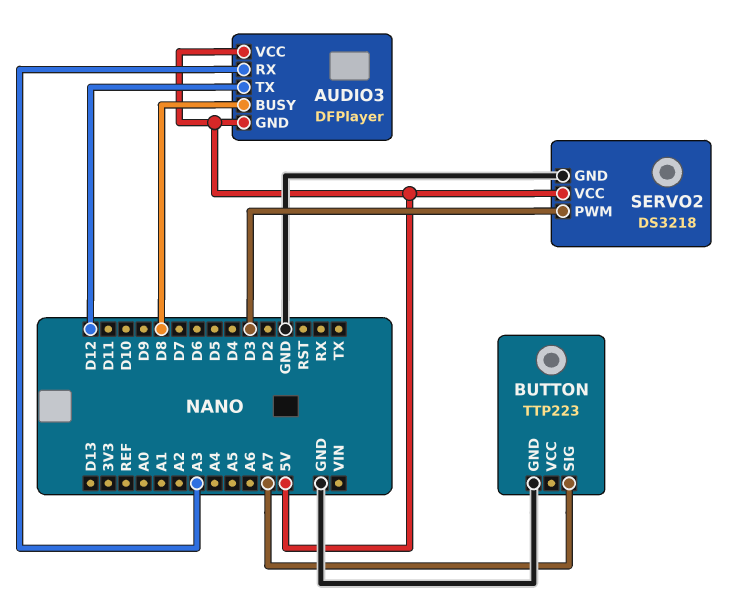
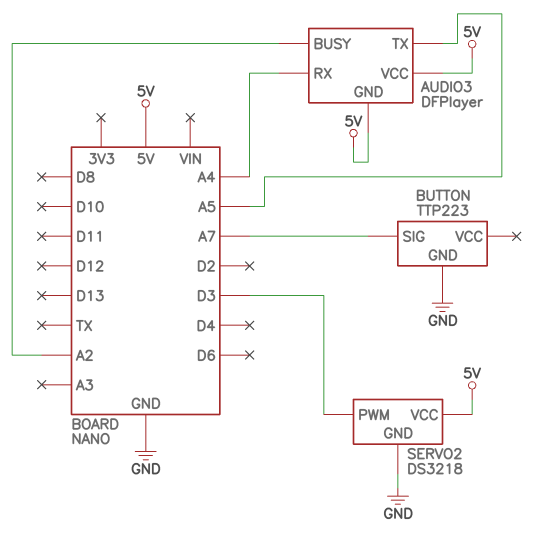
AUDIO3 pin BUSY: D8 -> A2
AUDIO3 pin RX: A3 -> A4
AUDIO3 pin TX: D12 -> A5

